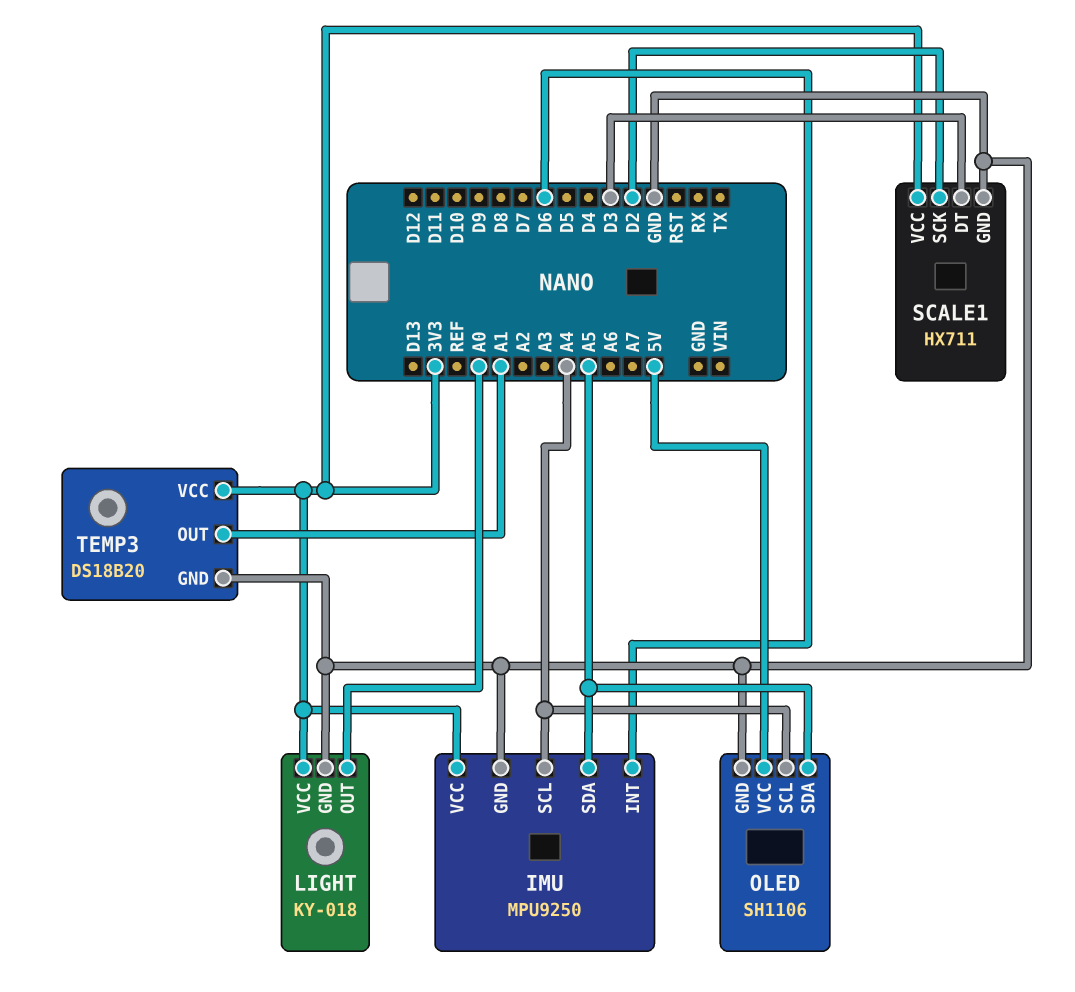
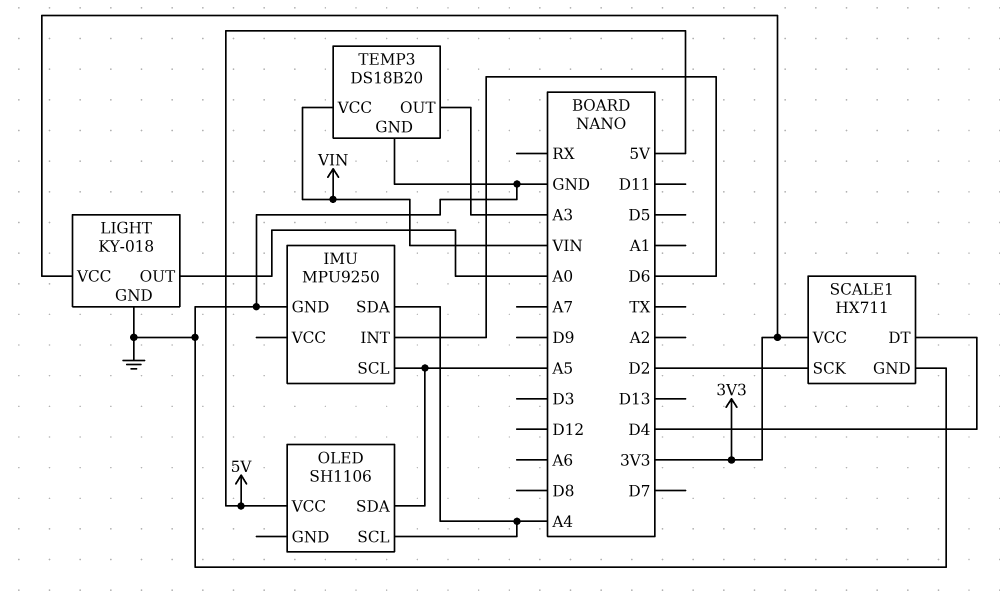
IMU pin SCL: A4 -> A5
IMU pin SDA: A5 -> A4
IMU pin VCC: 3V3 -> none
OLED pin GND: GND -> none
SCALE1 pin DT: D3 -> D4
TEMP3 pin OUT: A1 -> A3
TEMP3 pin VCC: 3V3 -> VIN

